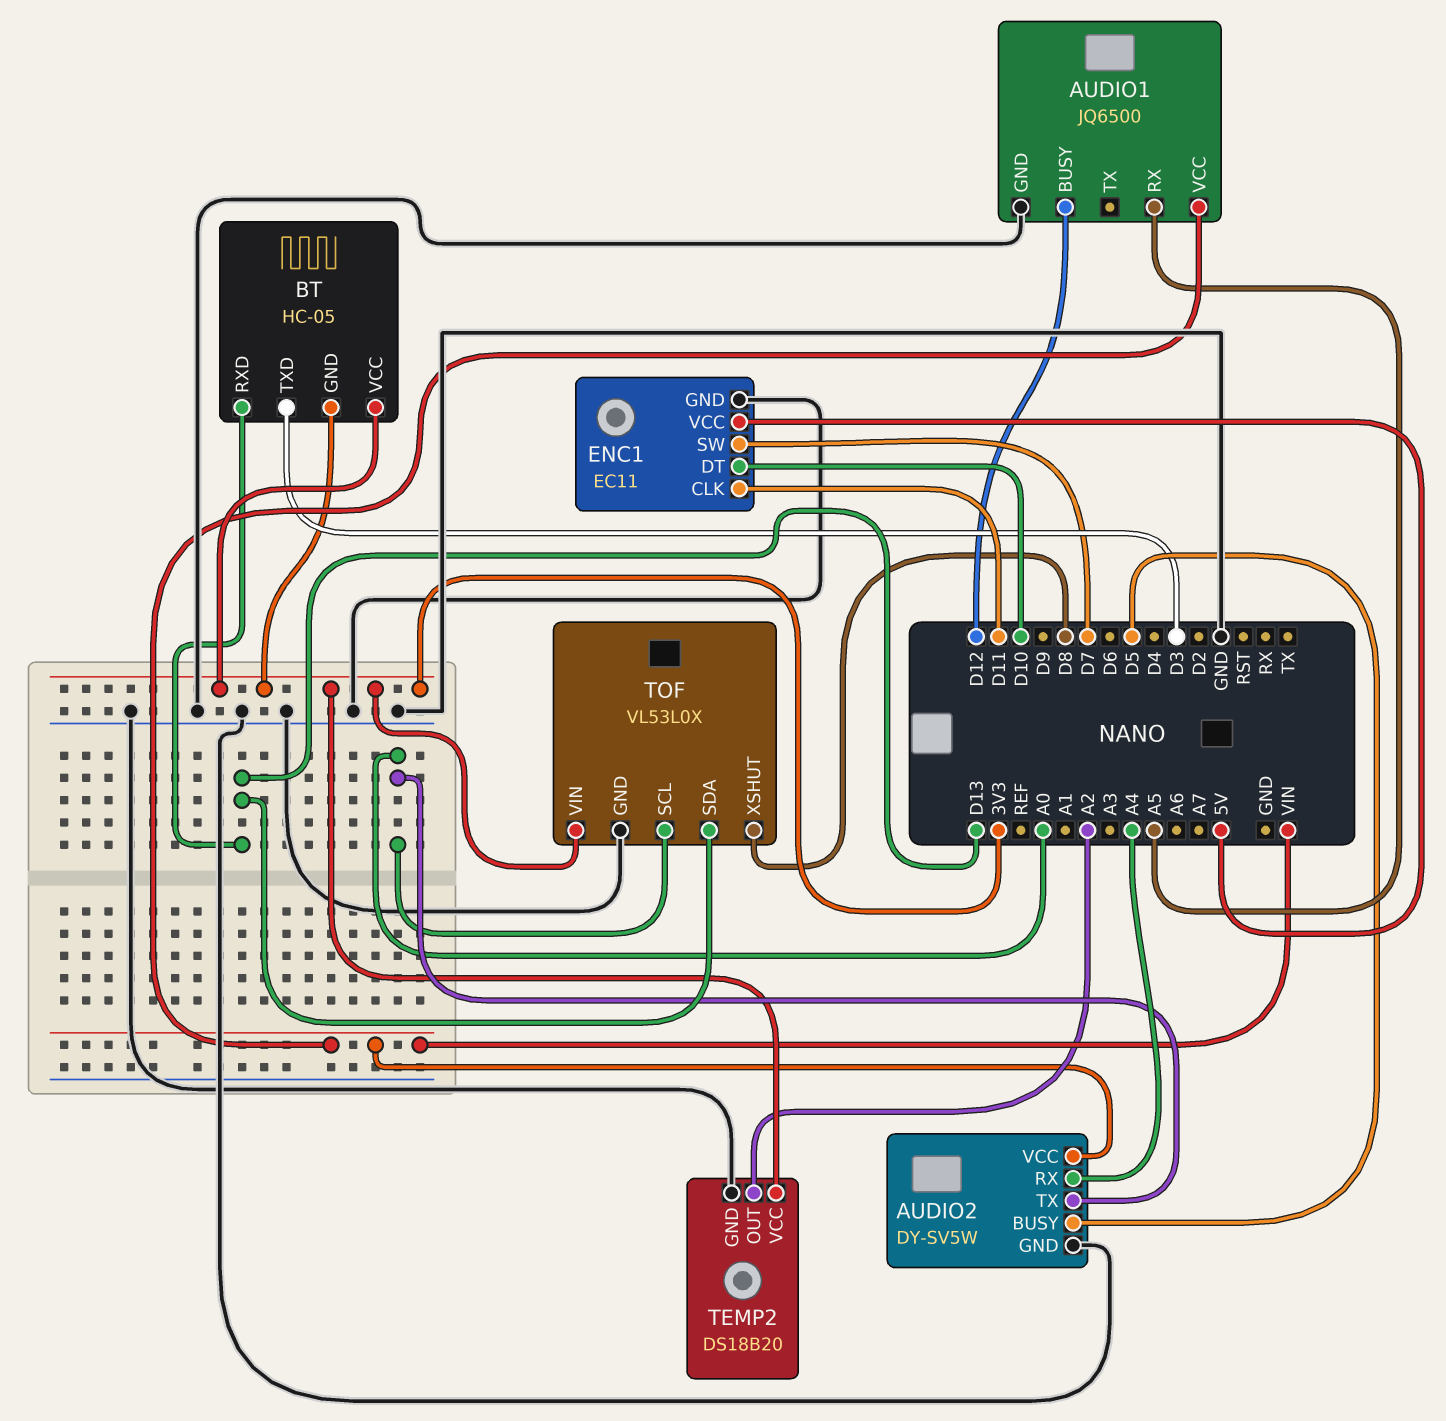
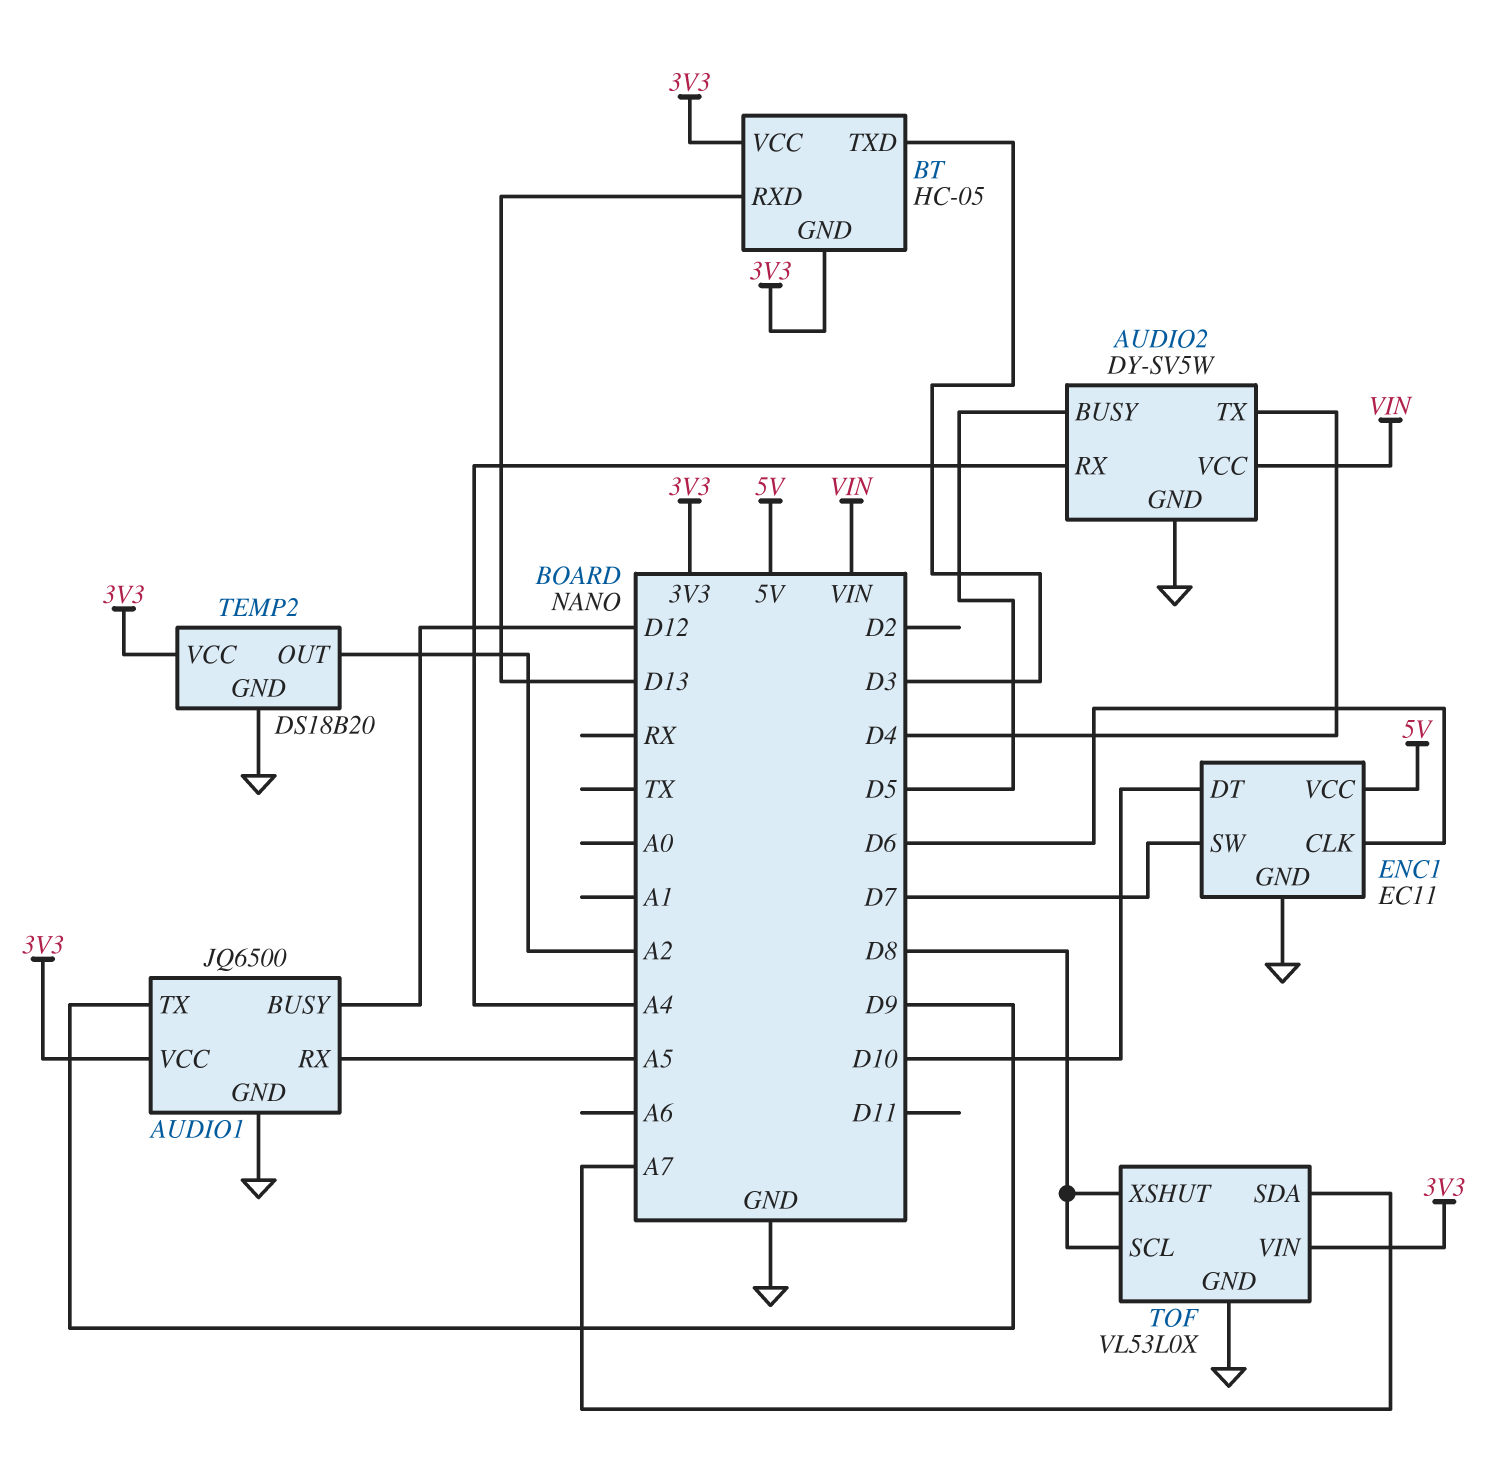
AUDIO1 pin TX: none -> D9
AUDIO1 pin VCC: VIN -> 3V3
AUDIO2 pin TX: A0 -> D4
ENC1 pin CLK: D11 -> D6
TOF pin SCL: A0 -> D8
TOF pin SDA: D13 -> A7

